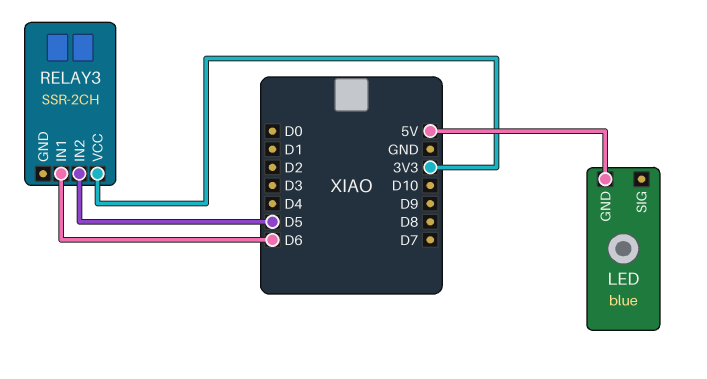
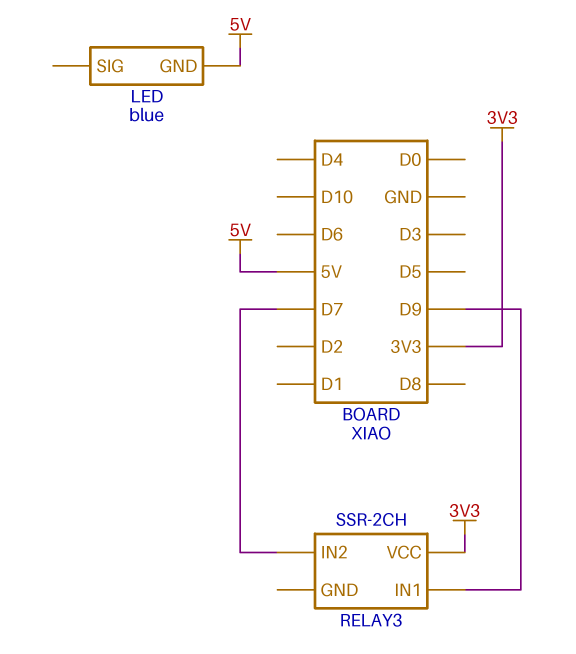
RELAY3 pin IN1: D6 -> D9
RELAY3 pin IN2: D5 -> D7

